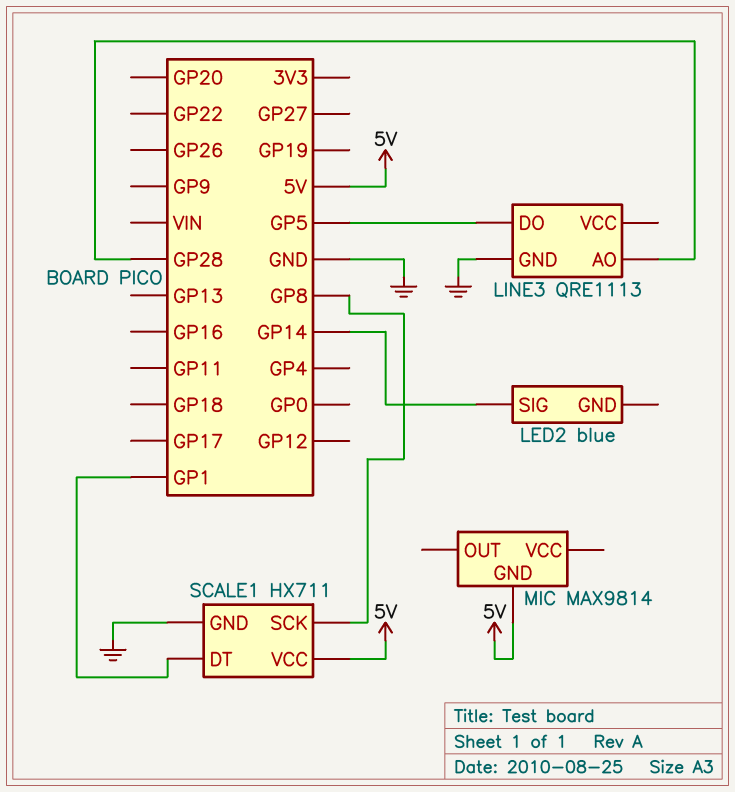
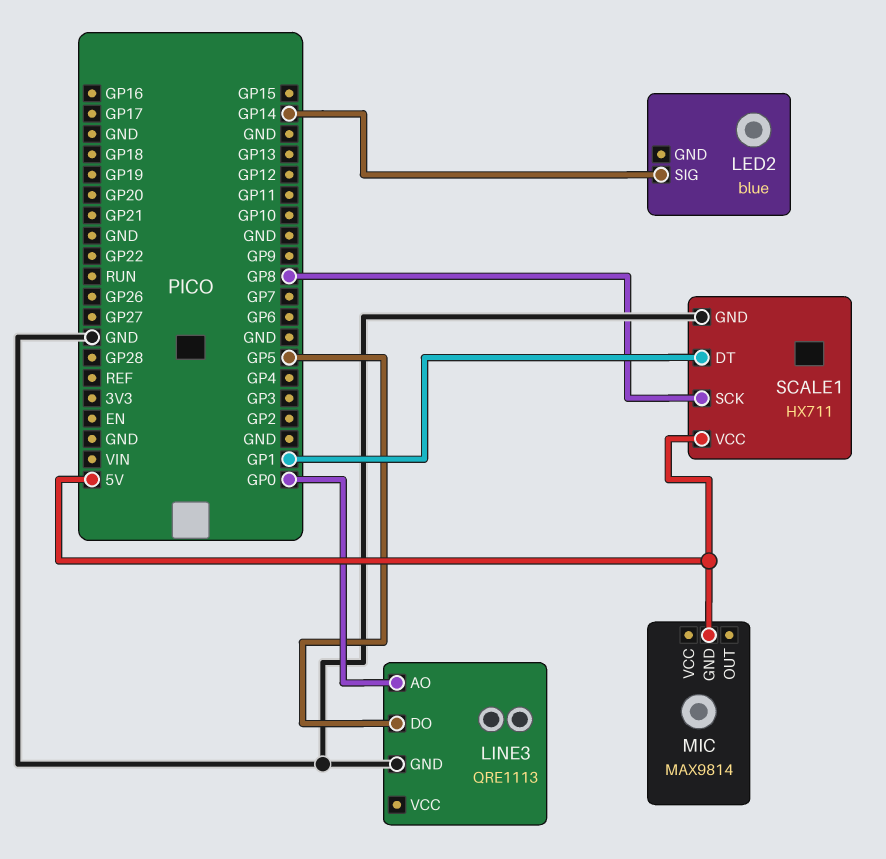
LINE3 pin AO: GP28 -> GP0

